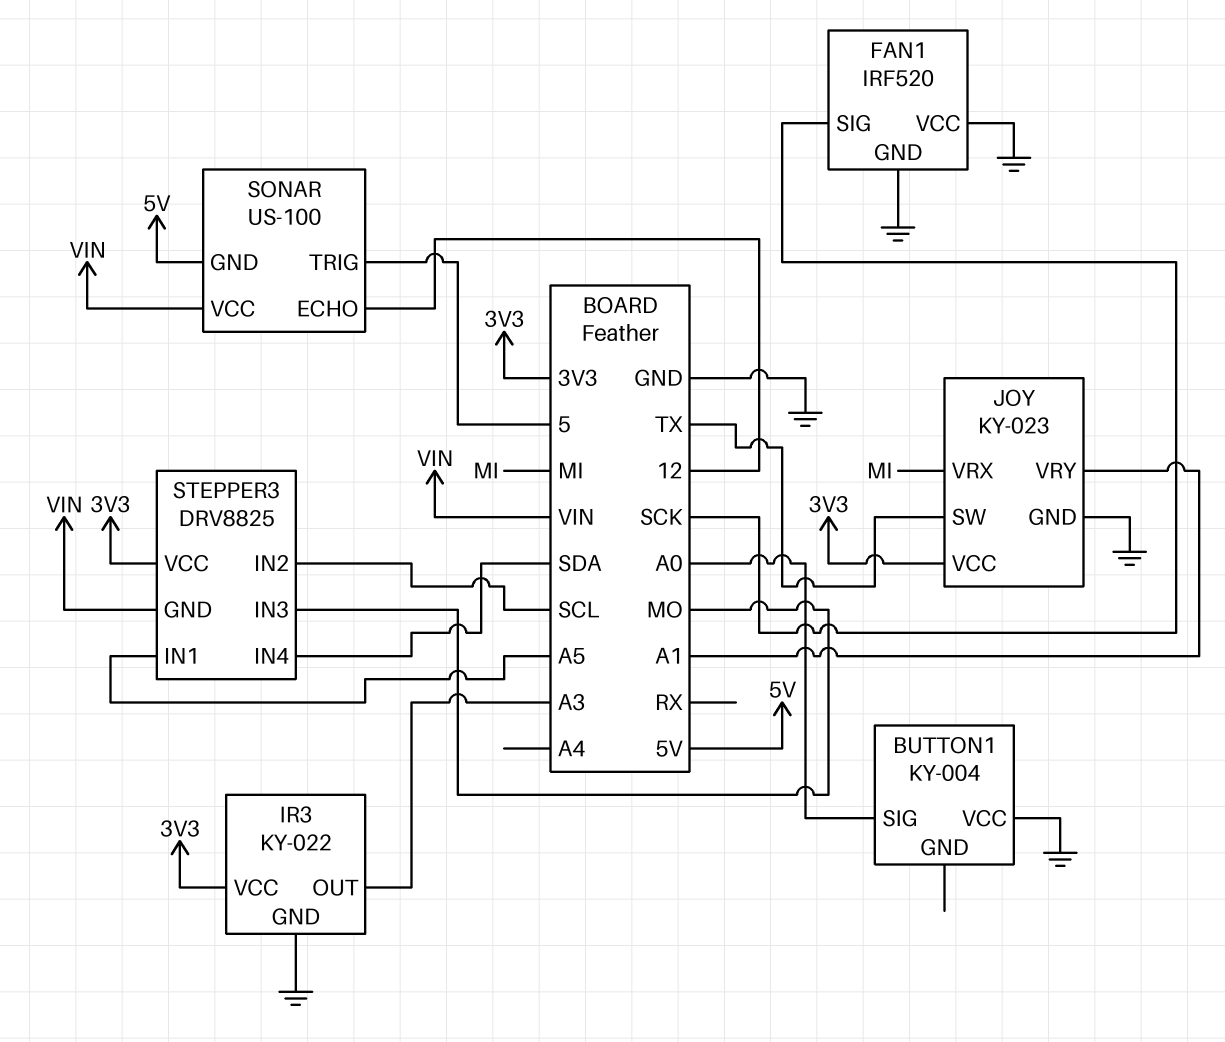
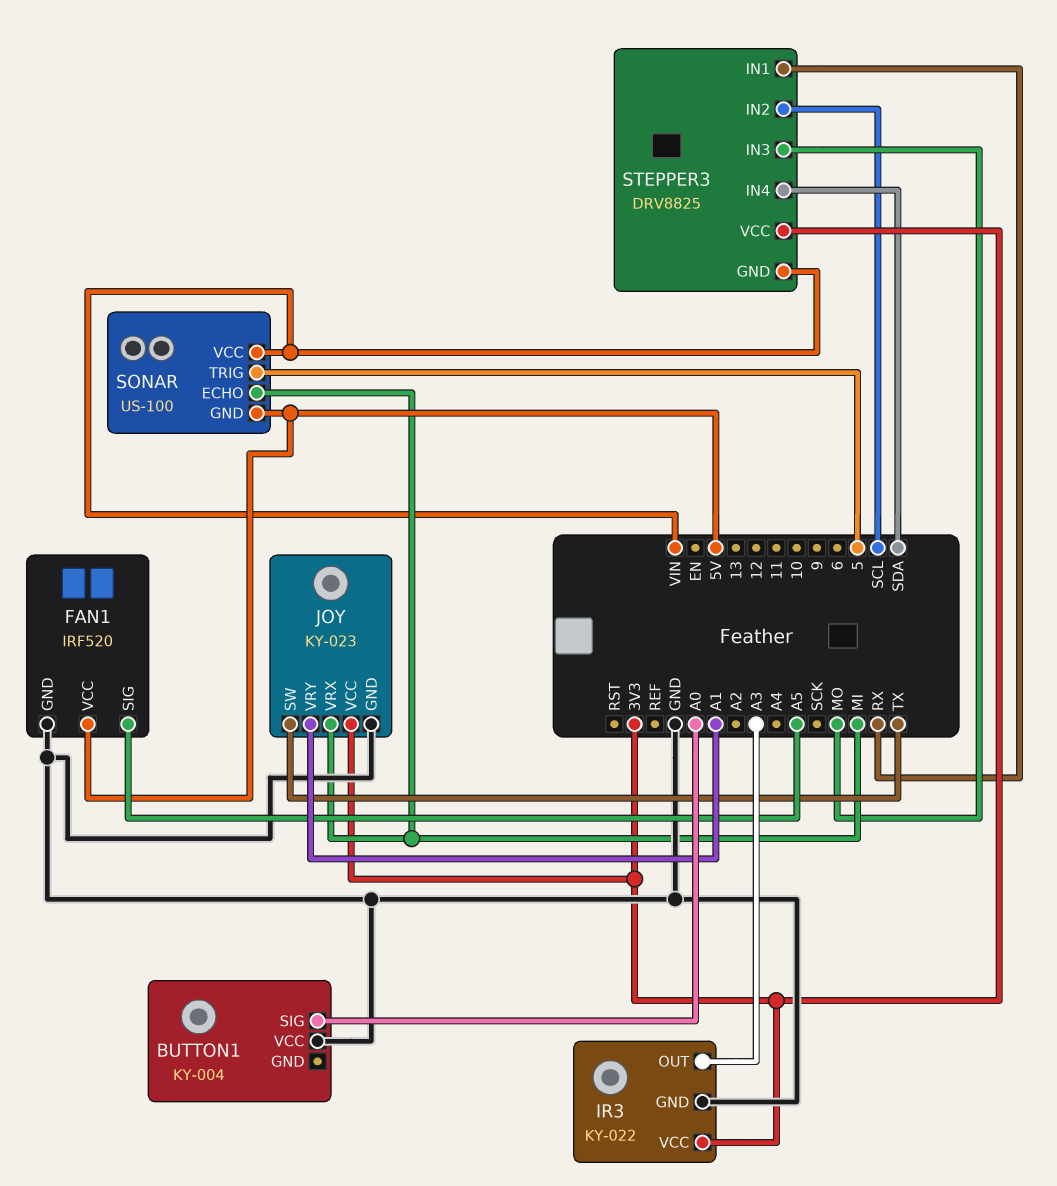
FAN1 pin SIG: SCK -> A5
FAN1 pin VCC: GND -> 5V
SONAR pin ECHO: 12 -> MI
STEPPER3 pin IN1: A5 -> RX

